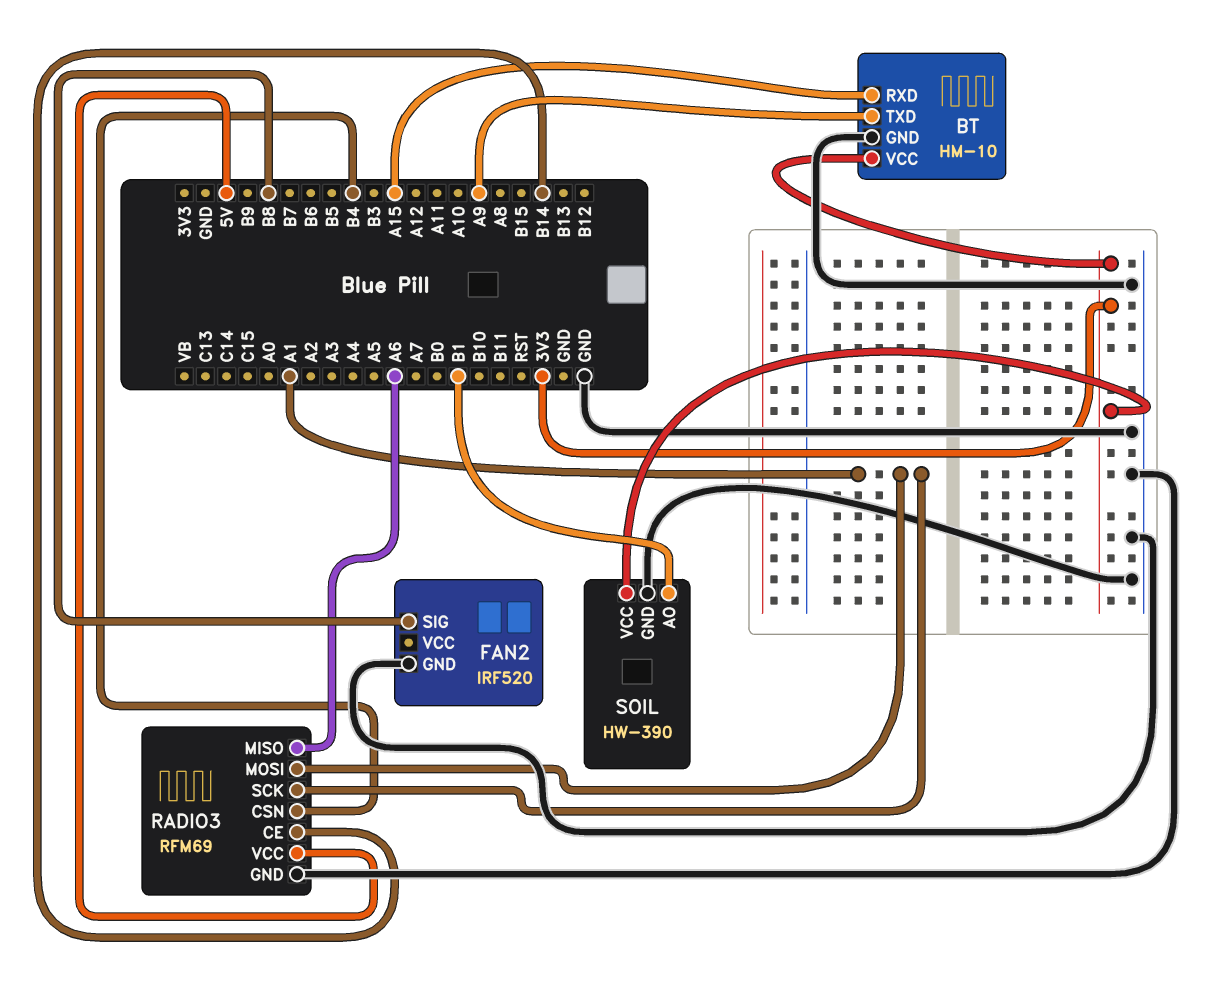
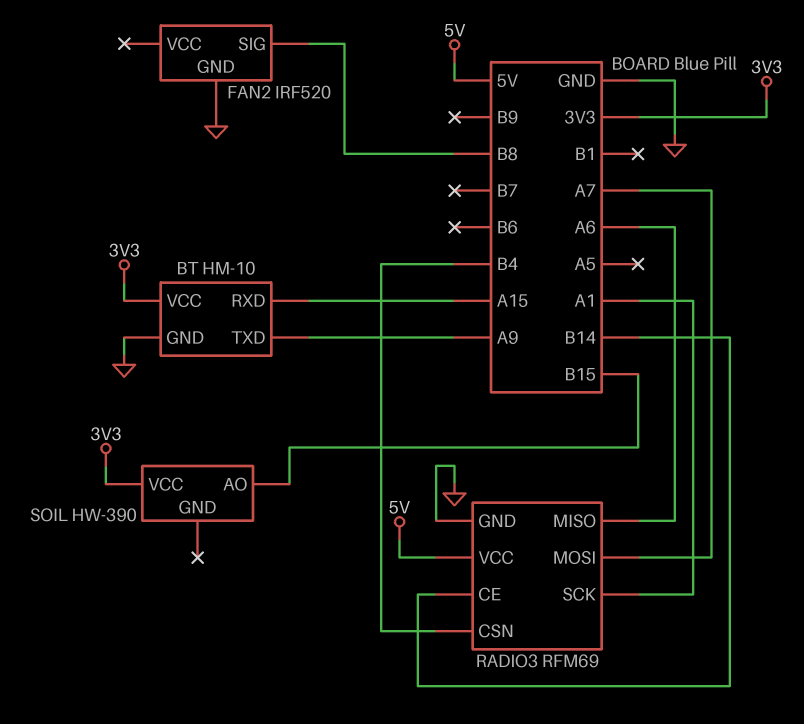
RADIO3 pin MOSI: A1 -> A7
SOIL pin AO: B1 -> B15
SOIL pin GND: GND -> none

